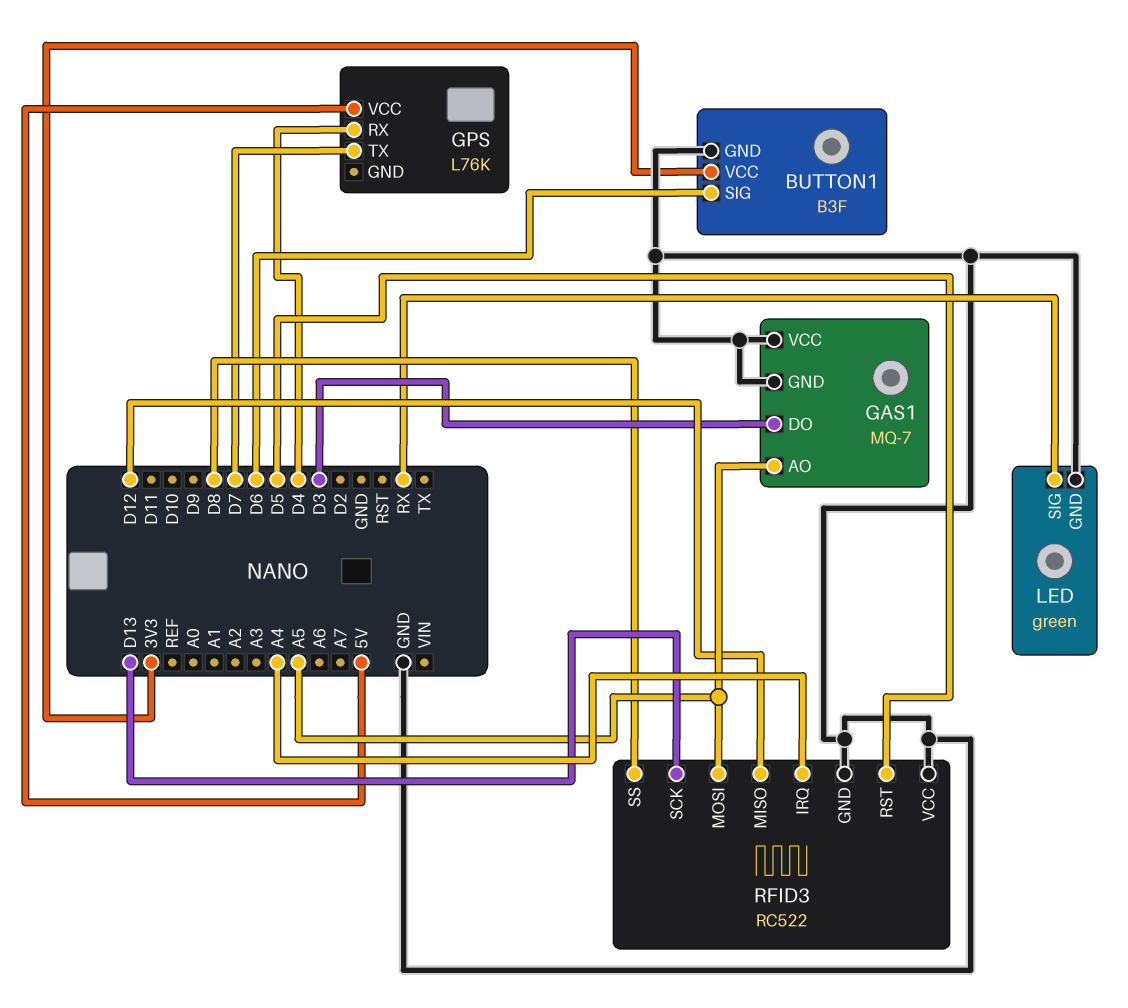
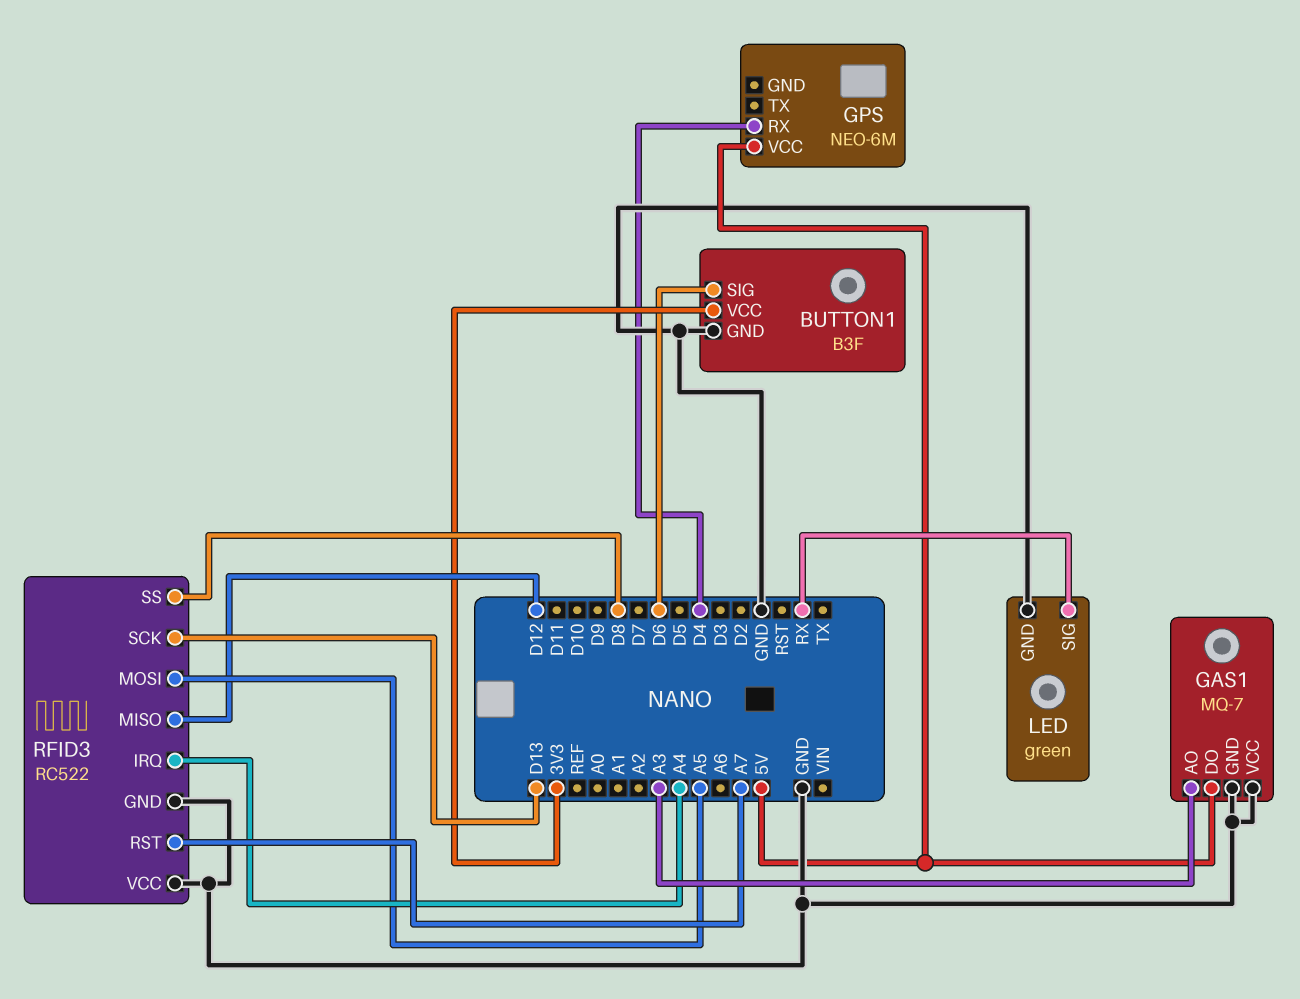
GAS1 pin AO: A5 -> A3
GAS1 pin DO: D3 -> 5V
GPS: L76K -> NEO-6M
GPS pin TX: D7 -> none
RFID3 pin RST: D5 -> A7

